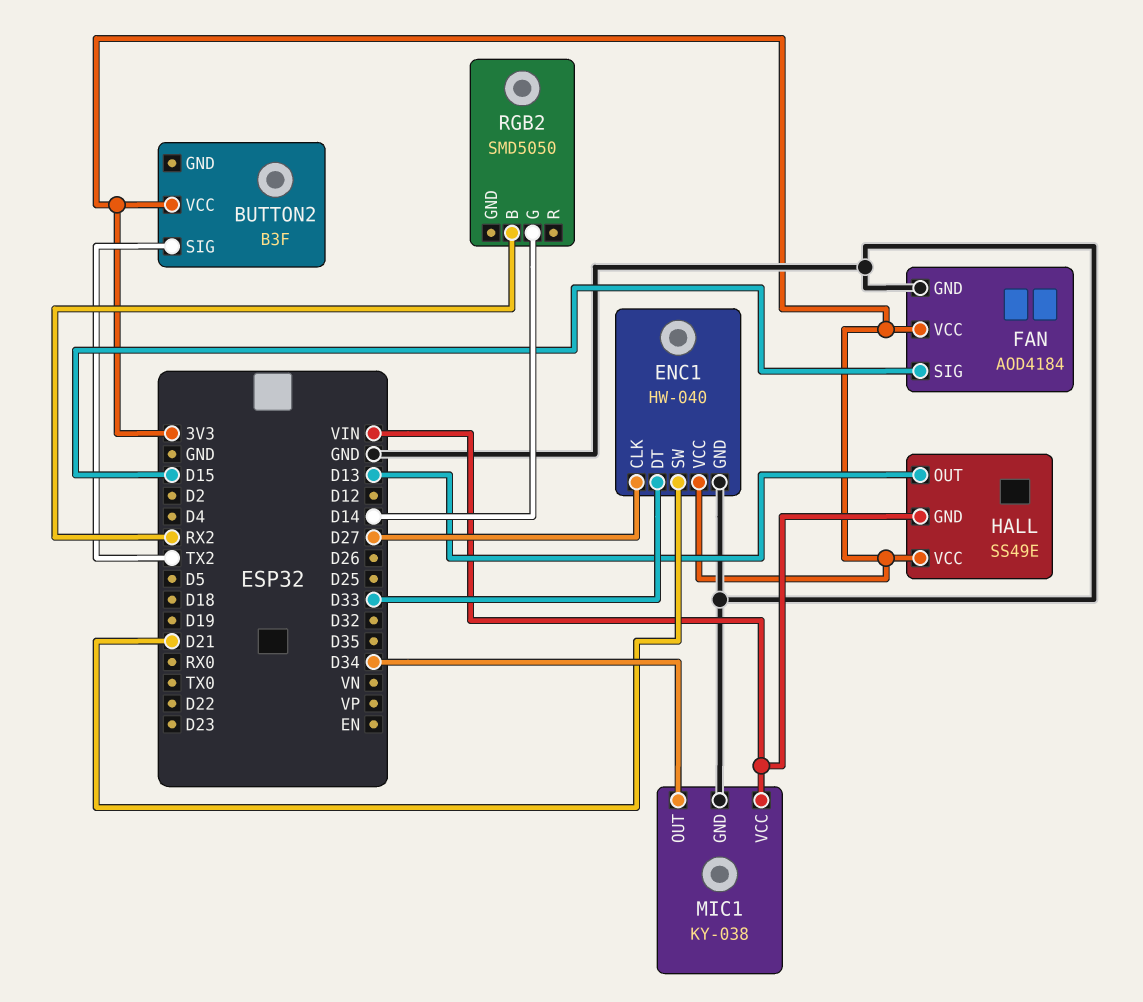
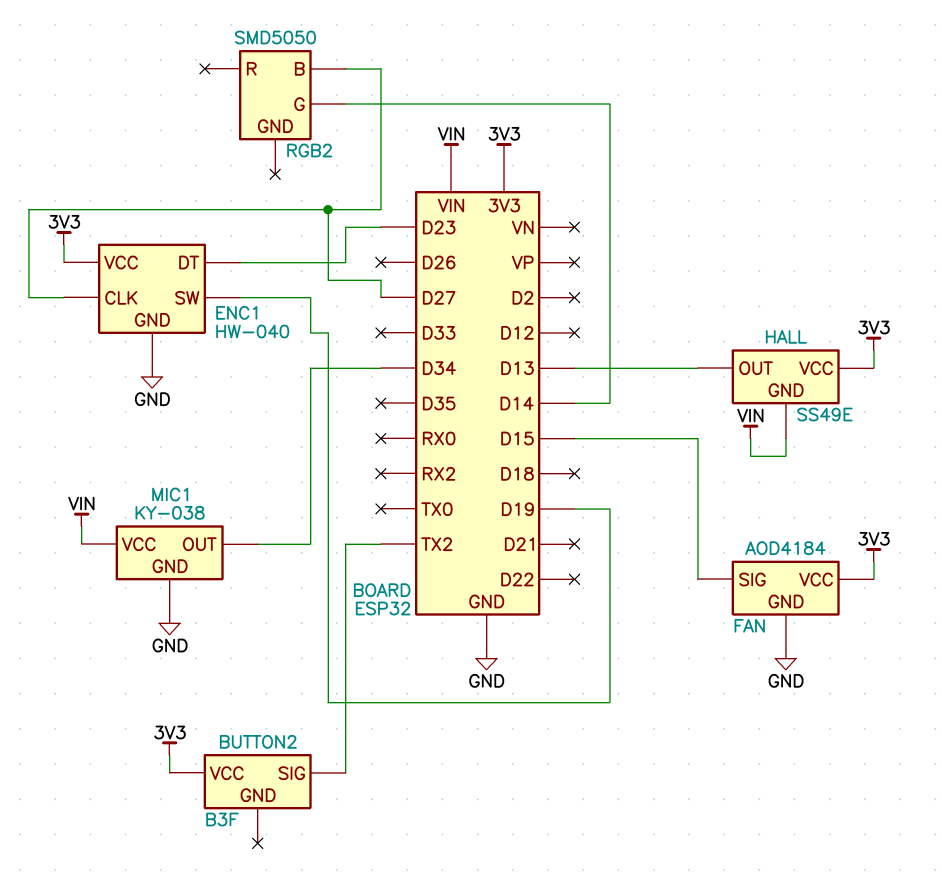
ENC1 pin DT: D33 -> D23
ENC1 pin SW: D21 -> D19
RGB2 pin B: RX2 -> D27

